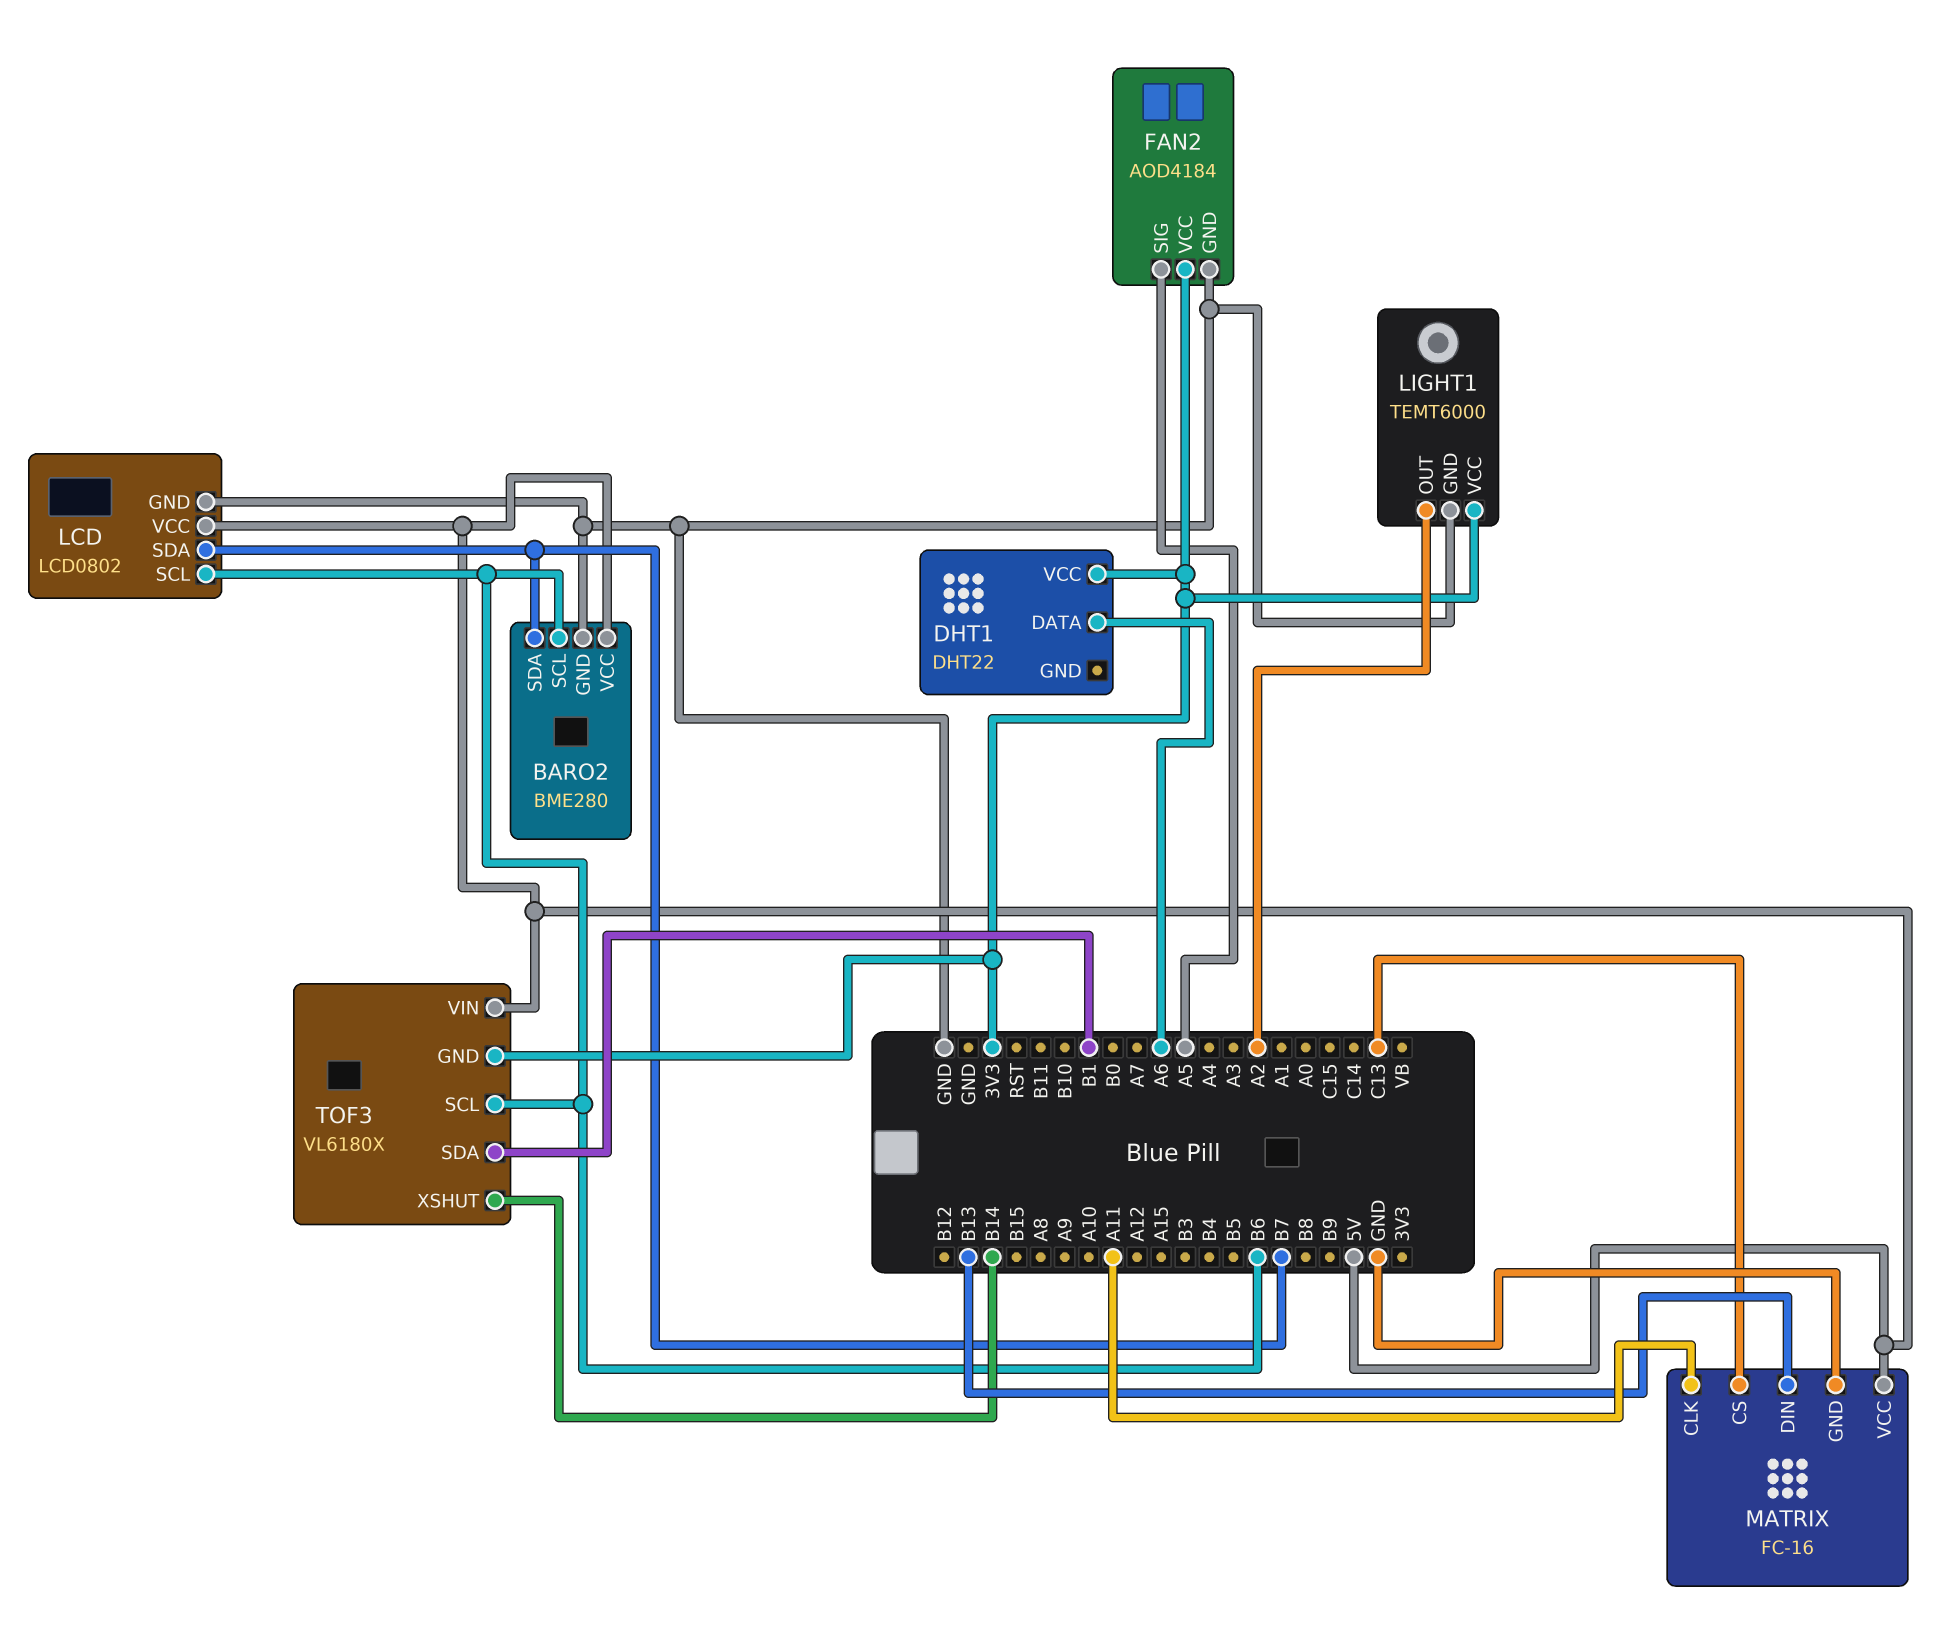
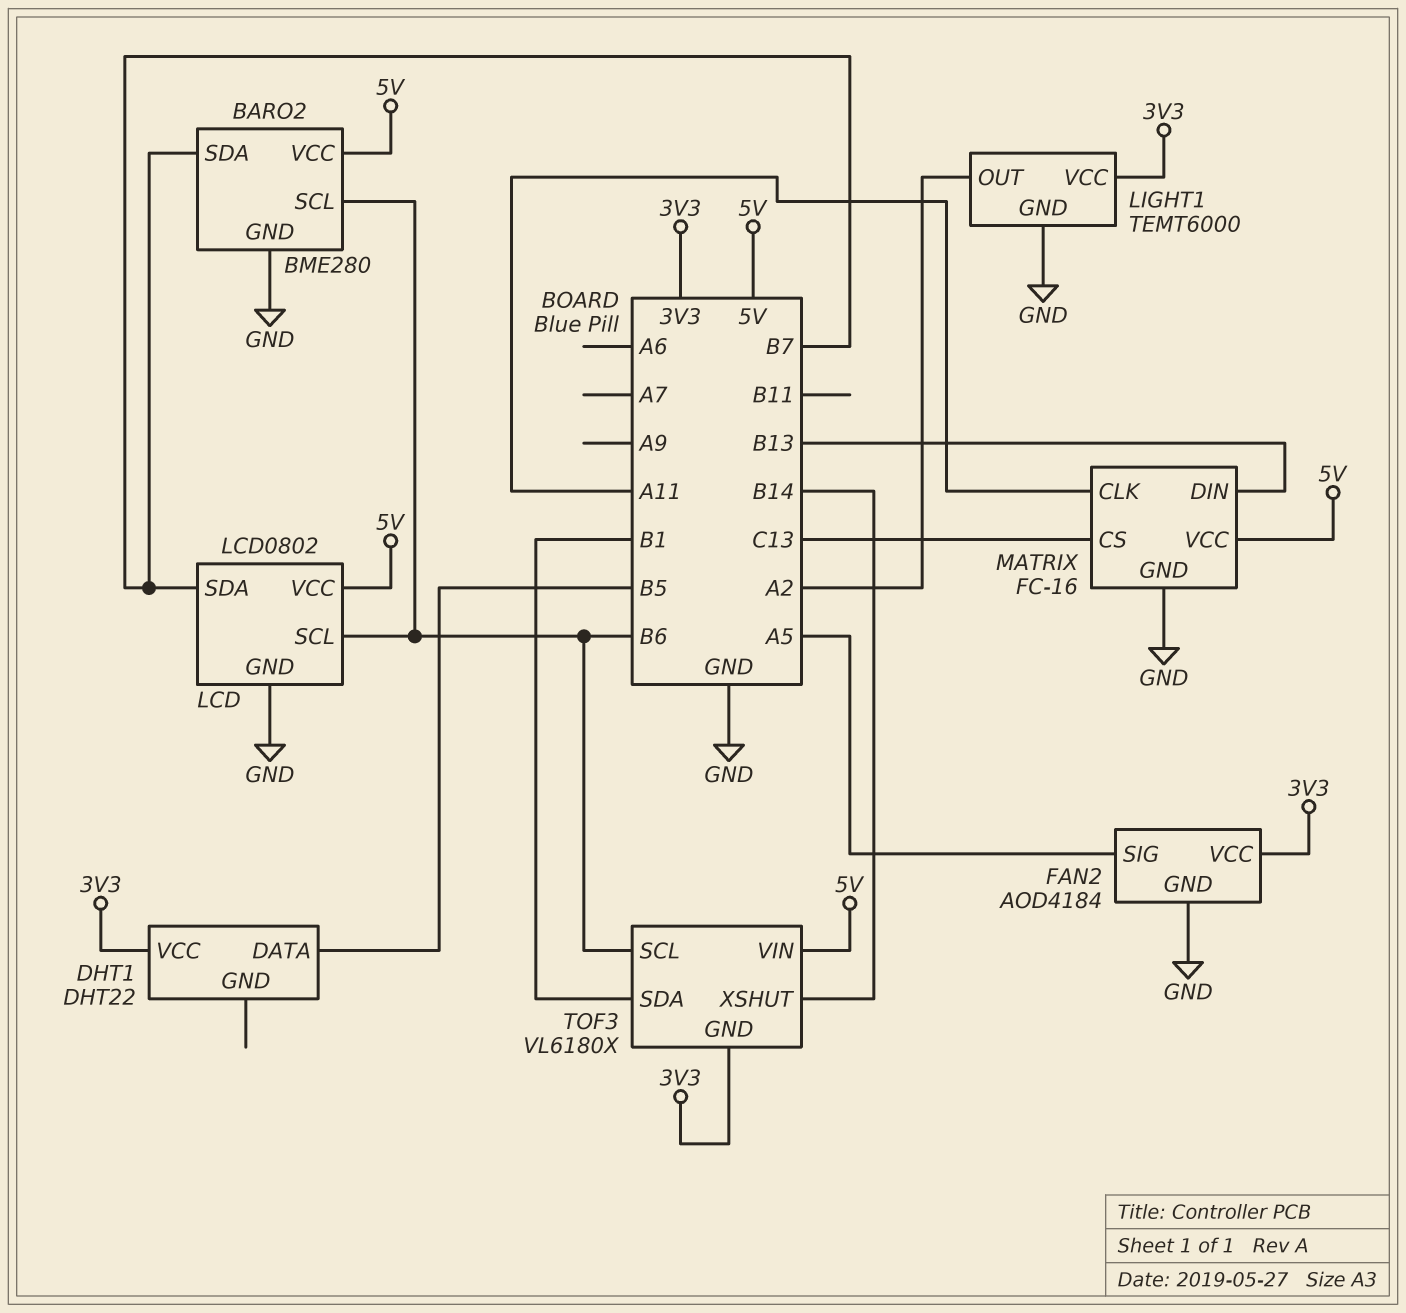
DHT1 pin DATA: A6 -> B5

